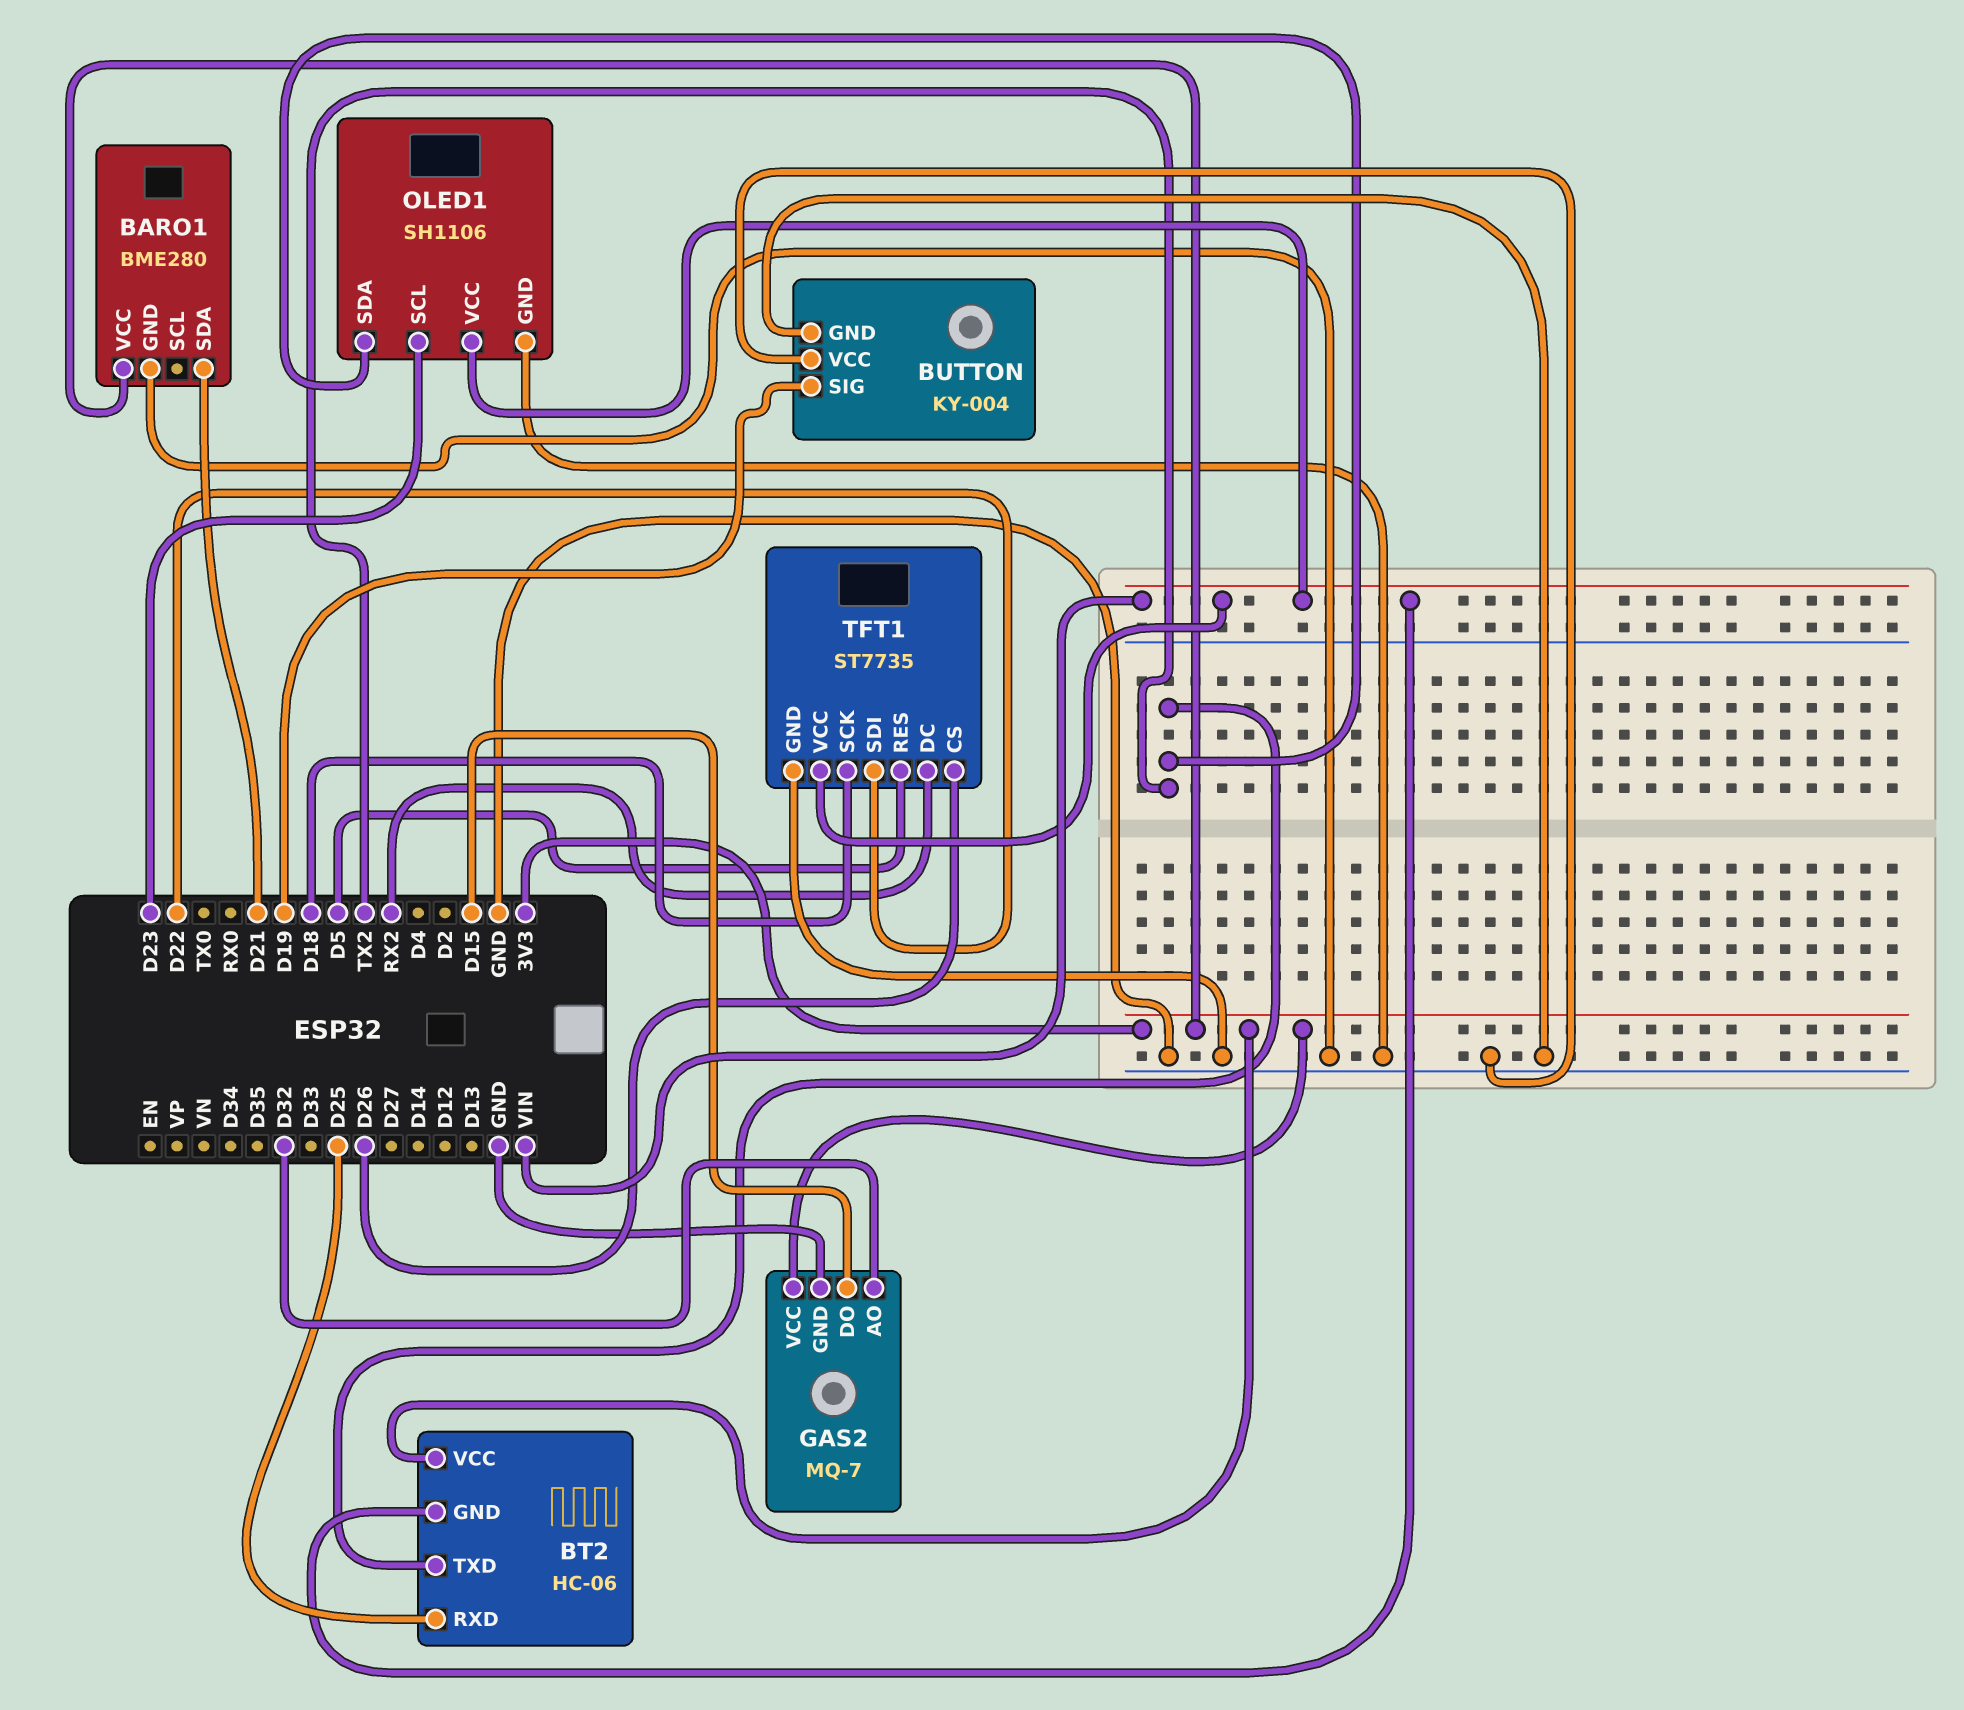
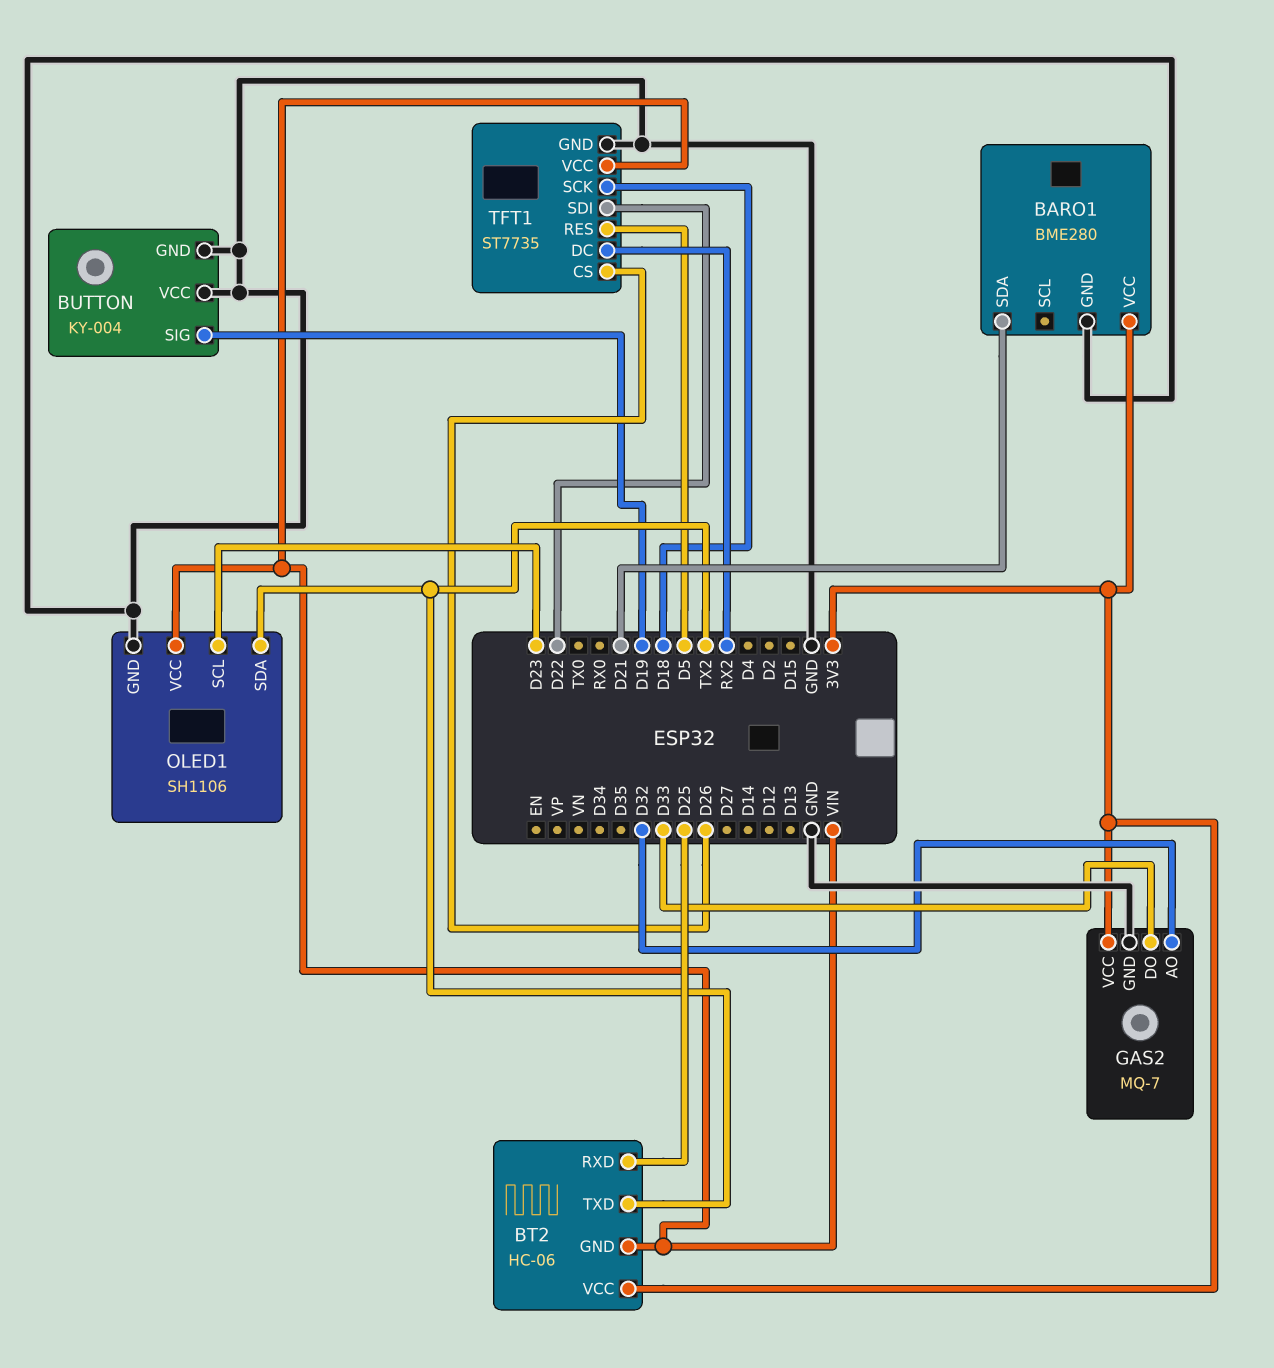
GAS2 pin DO: D15 -> D33

